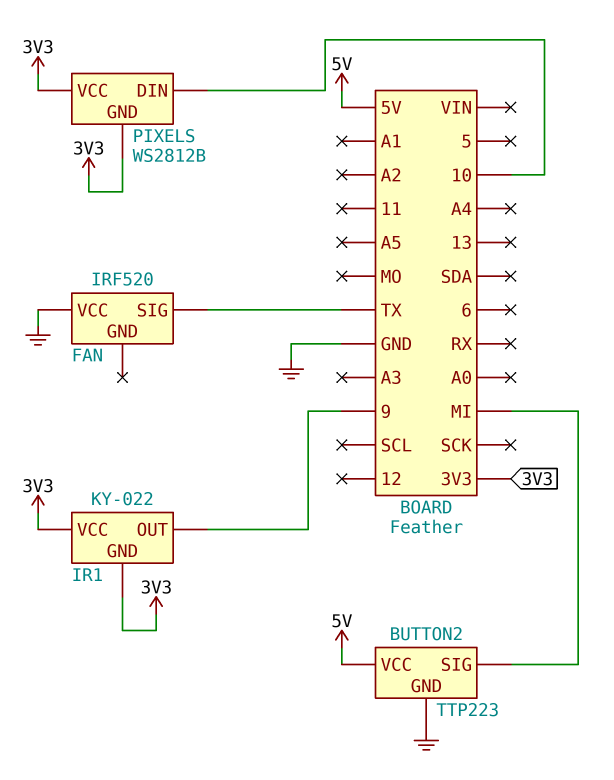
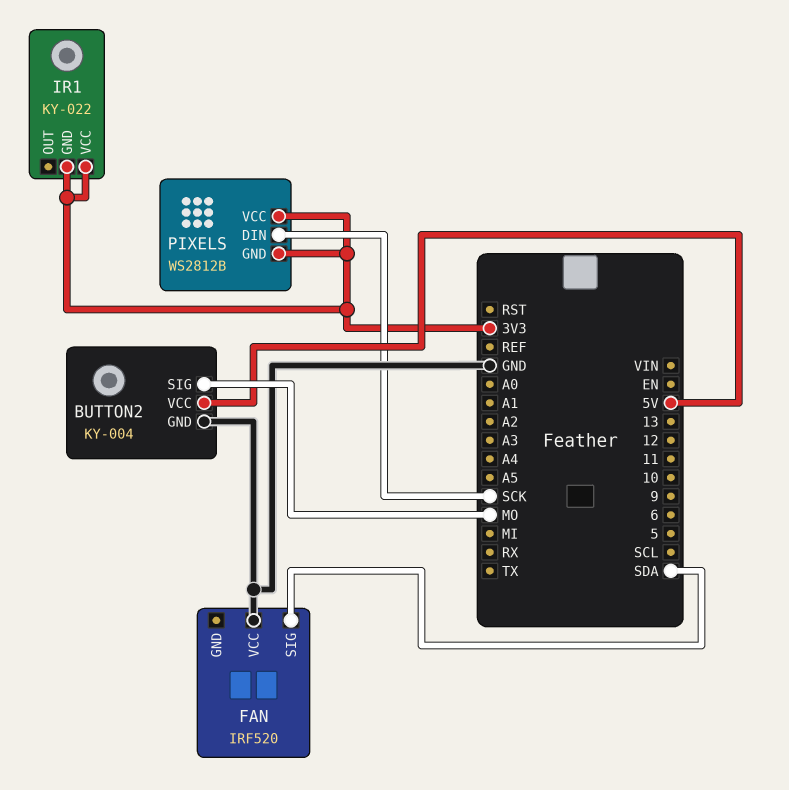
BUTTON2: TTP223 -> KY-004
BUTTON2 pin SIG: MI -> MO
FAN pin SIG: TX -> SDA
IR1 pin OUT: 9 -> none
PIXELS pin DIN: 10 -> SCK

